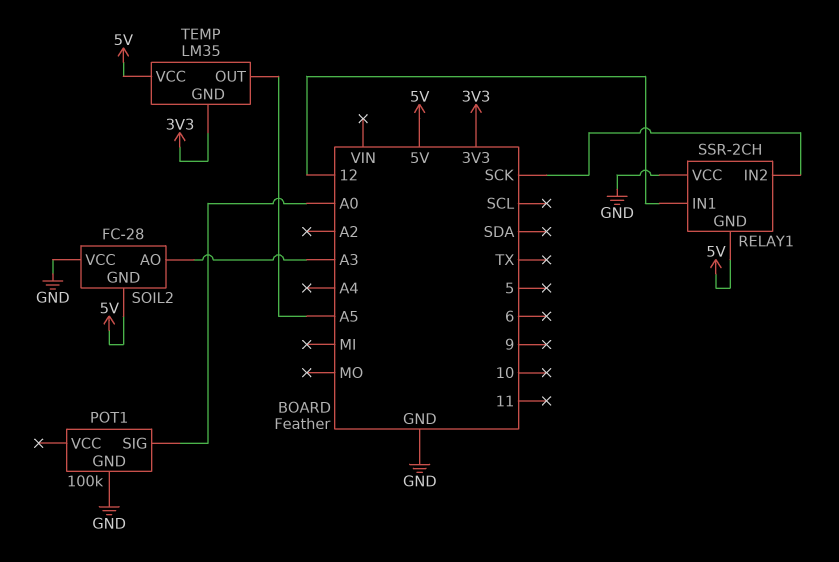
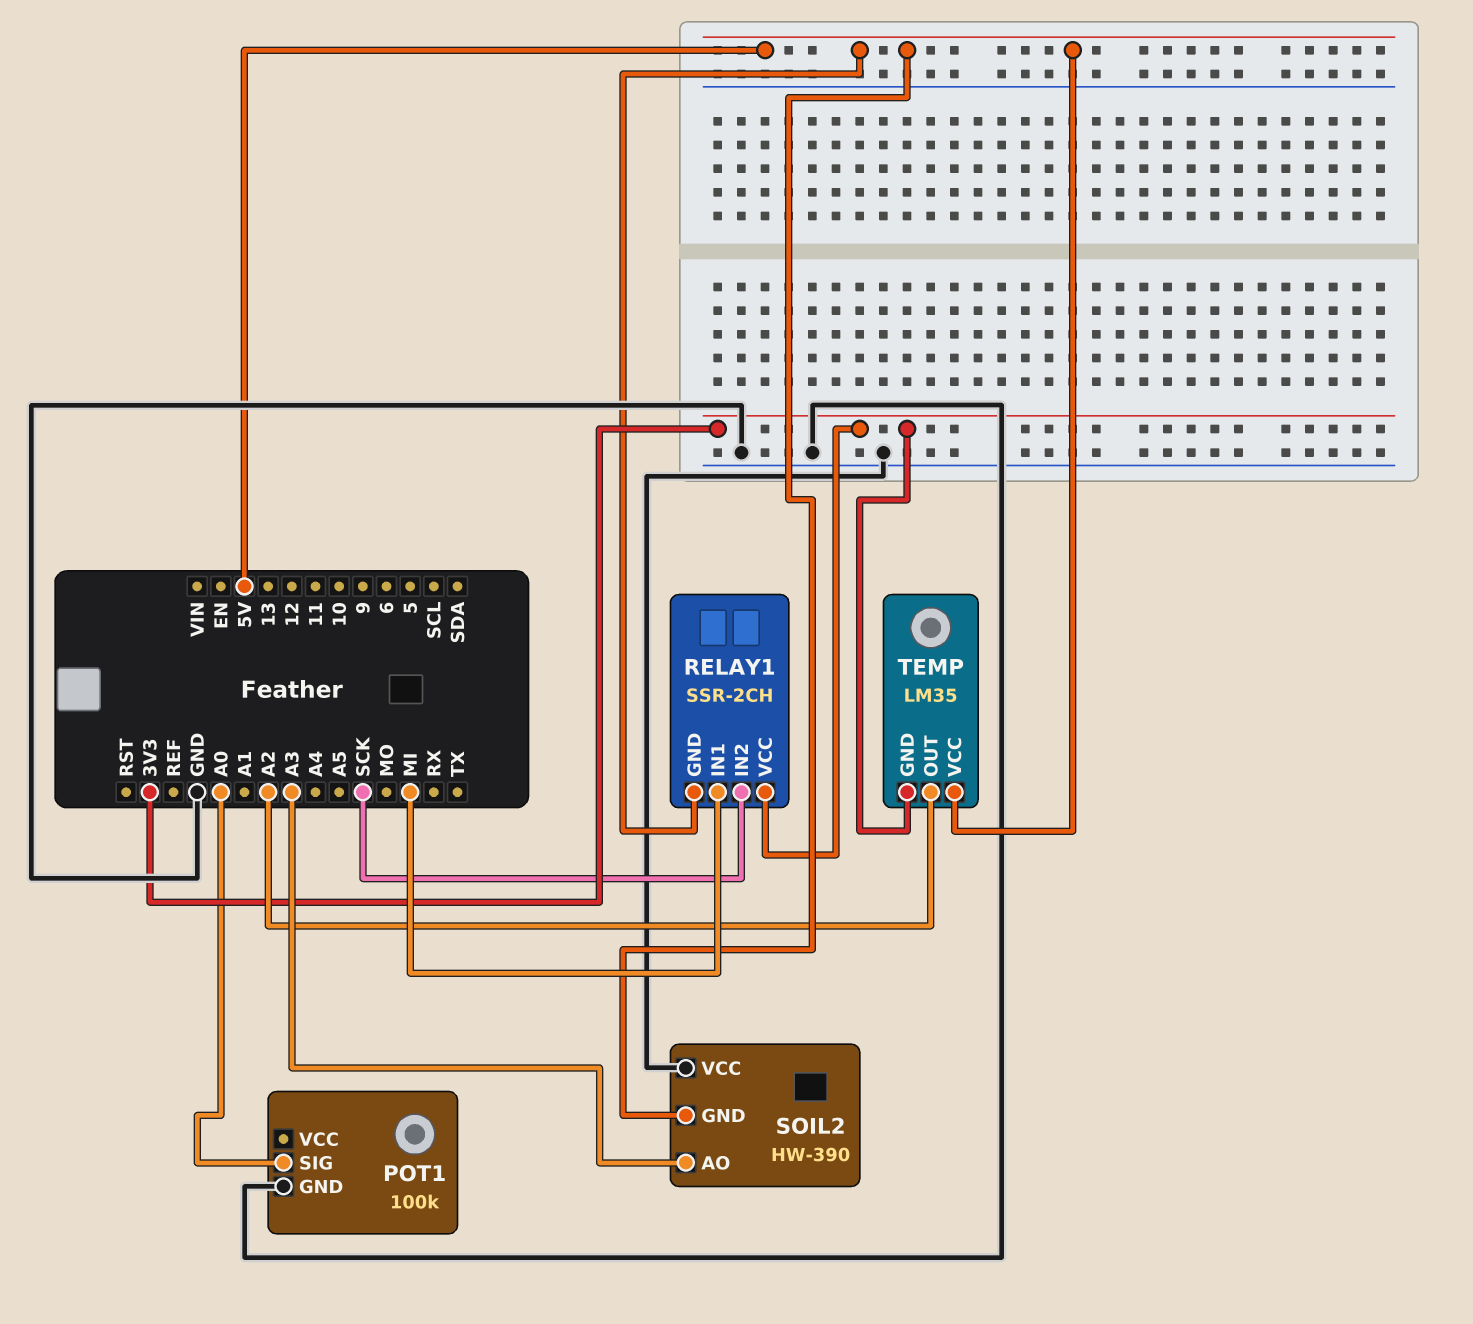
RELAY1 pin IN1: 12 -> MI
RELAY1 pin VCC: GND -> 3V3
SOIL2: FC-28 -> HW-390
TEMP pin OUT: A5 -> A2

